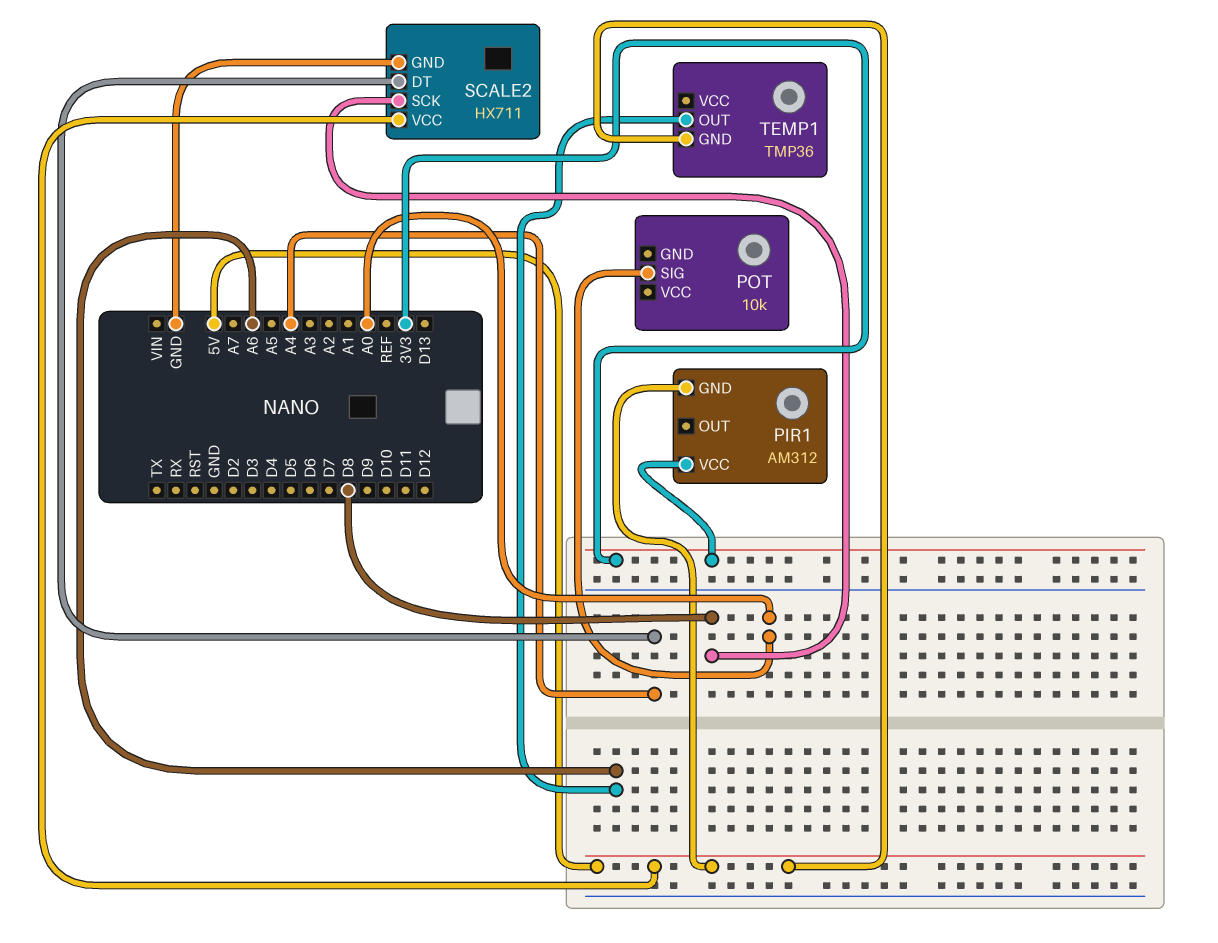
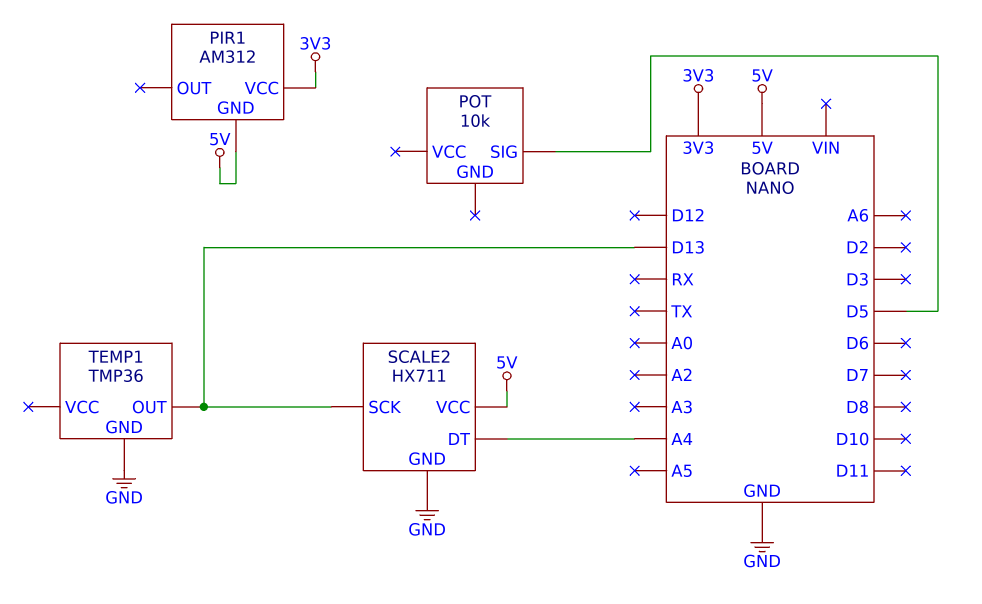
POT pin SIG: A0 -> D5
SCALE2 pin SCK: D8 -> D13
TEMP1 pin GND: 5V -> GND
TEMP1 pin OUT: A6 -> D13

